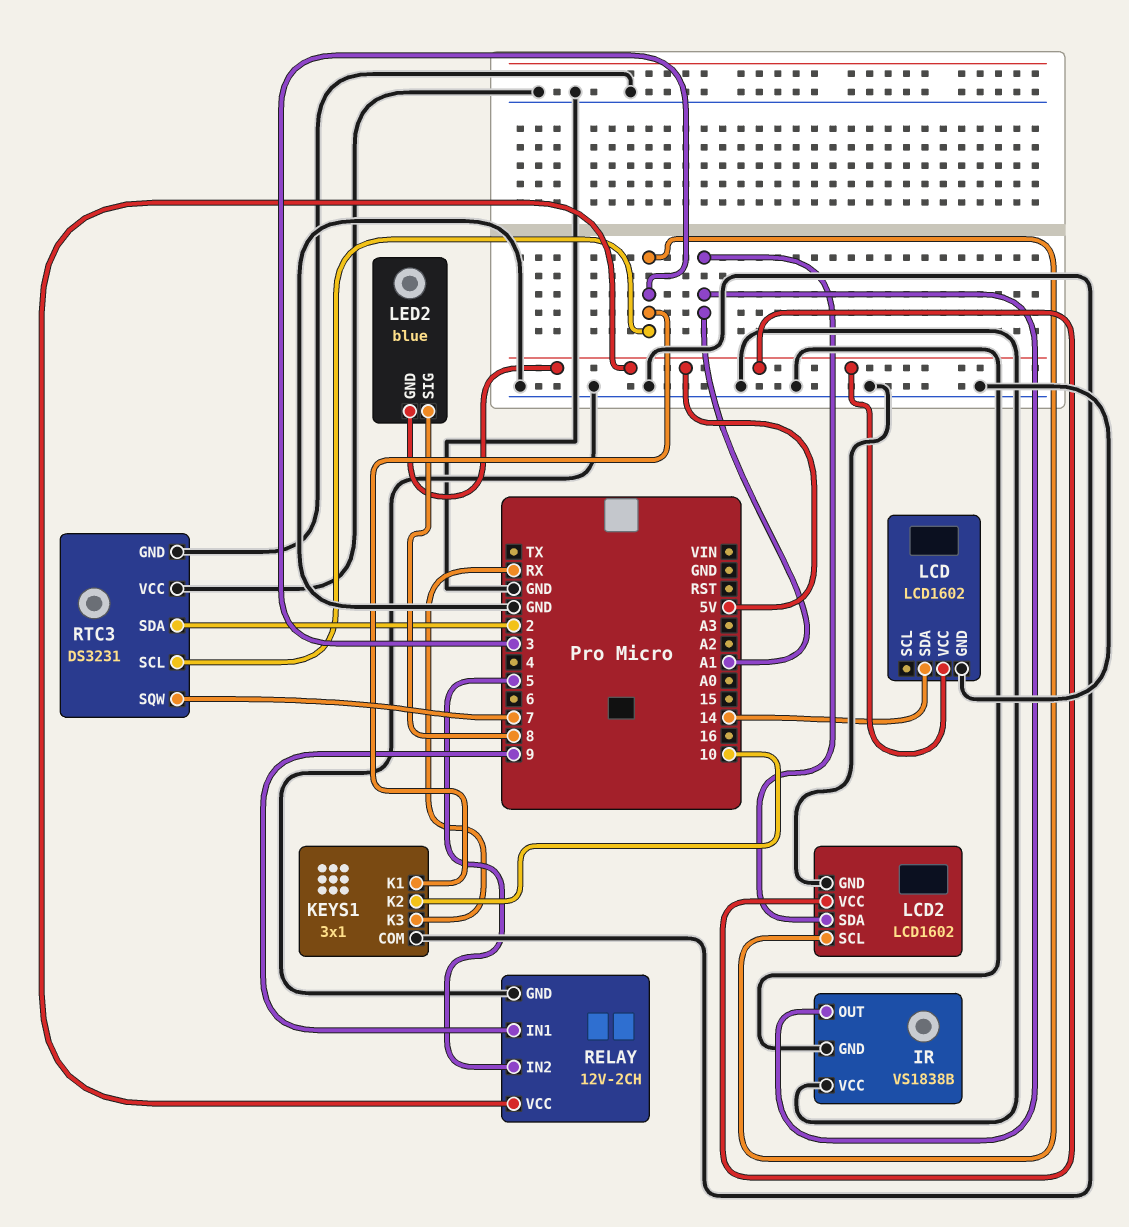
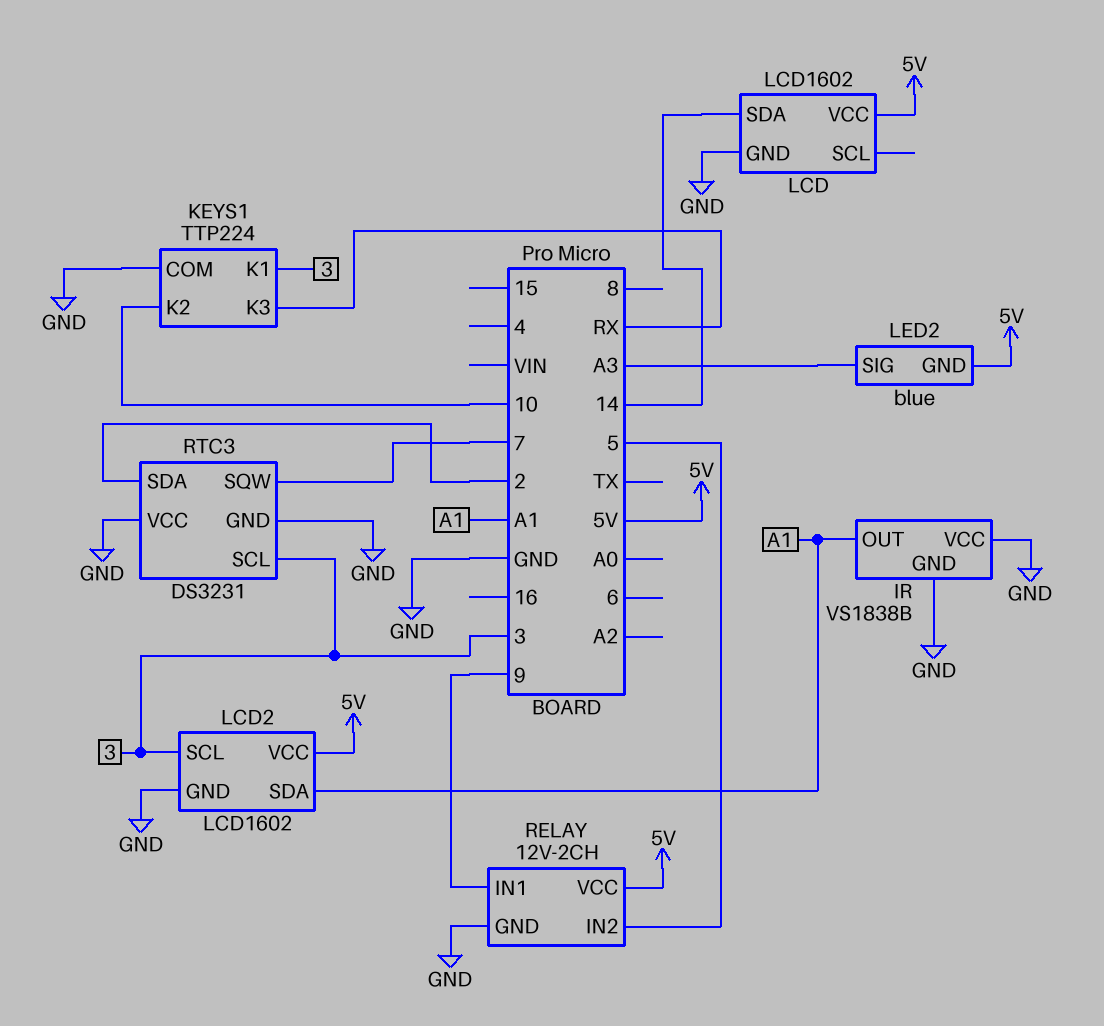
KEYS1: 3x1 -> TTP224
LED2 pin SIG: 8 -> A3

